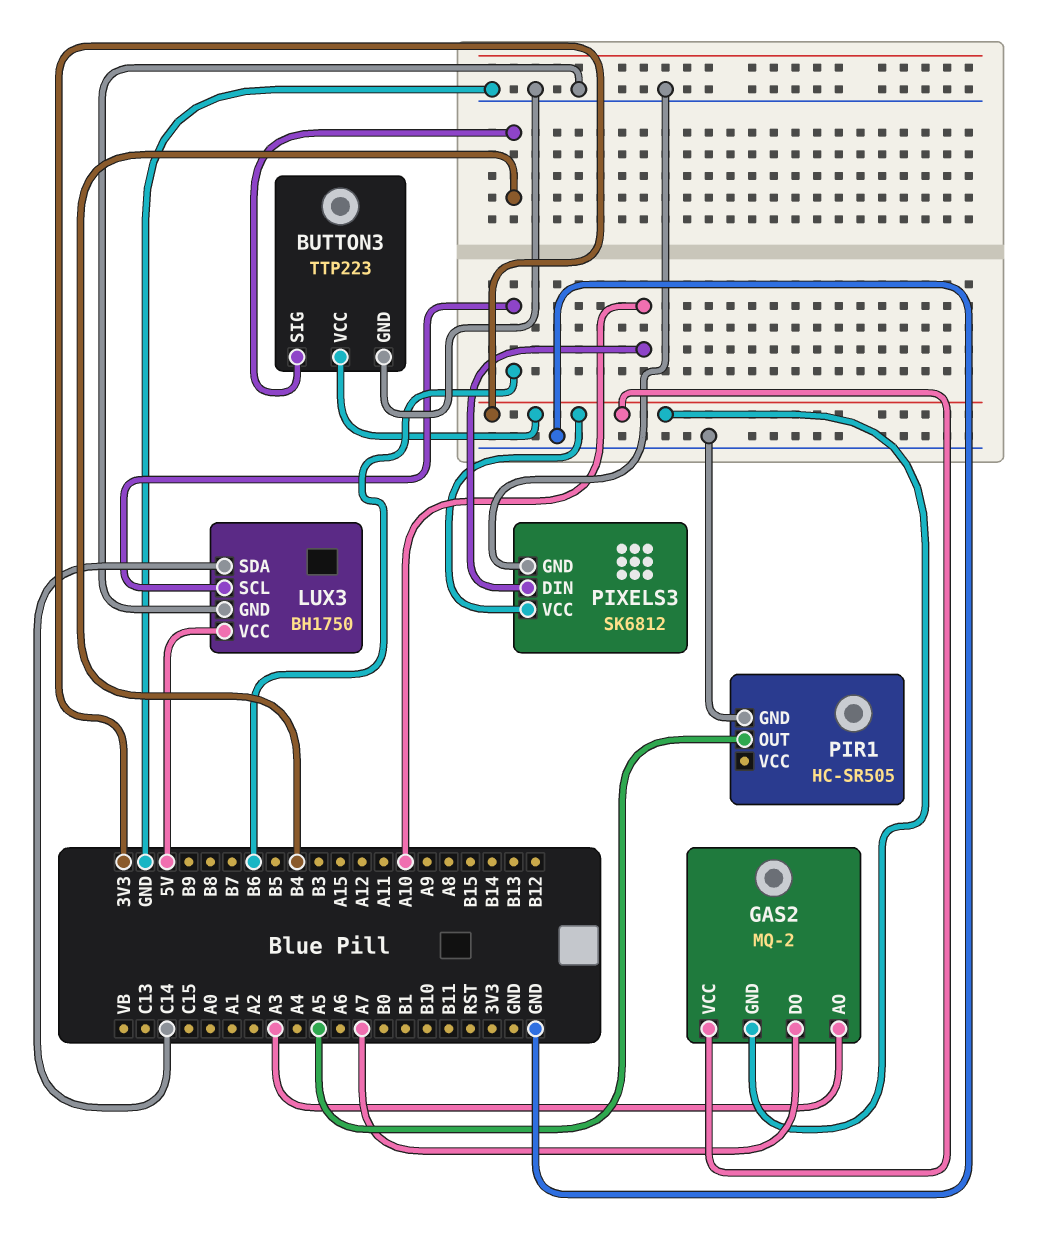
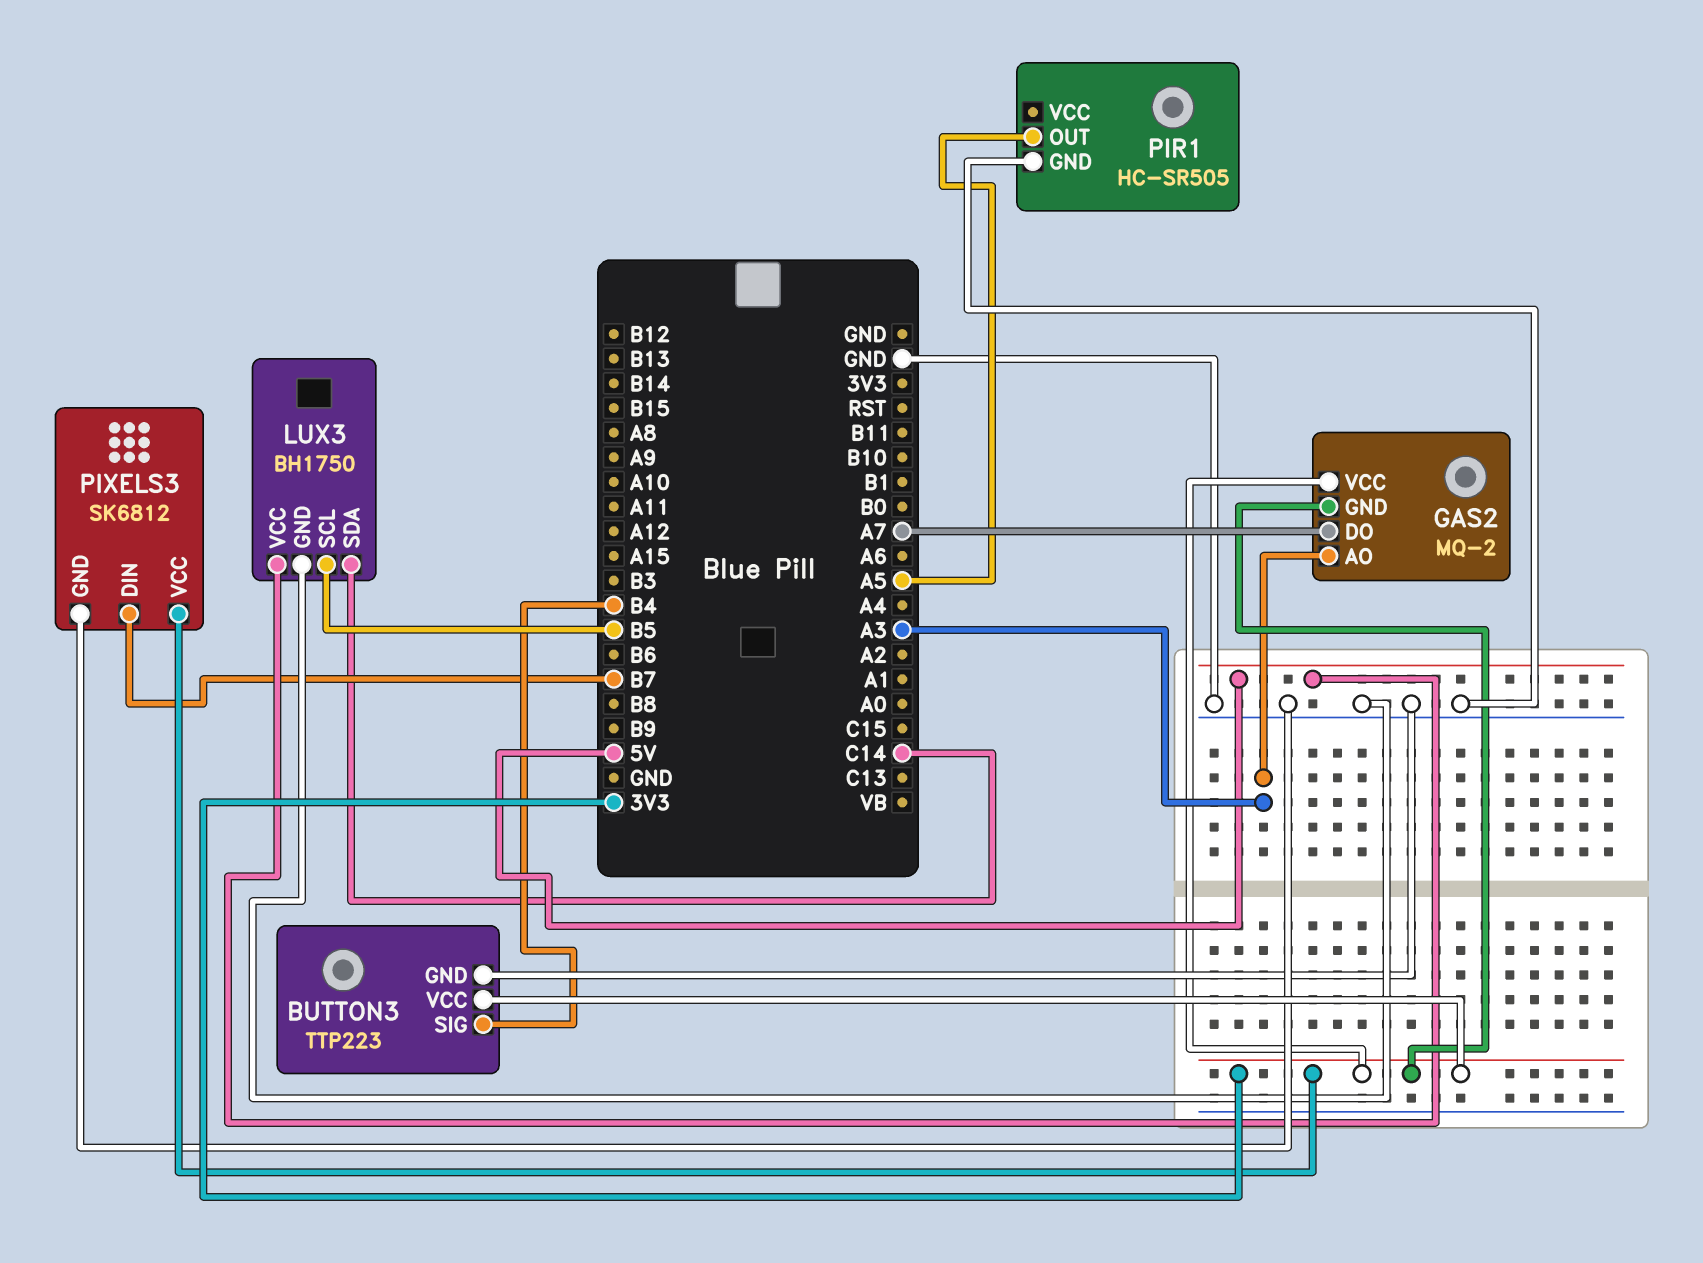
LUX3 pin SCL: B6 -> B5
PIXELS3 pin DIN: A10 -> B7

